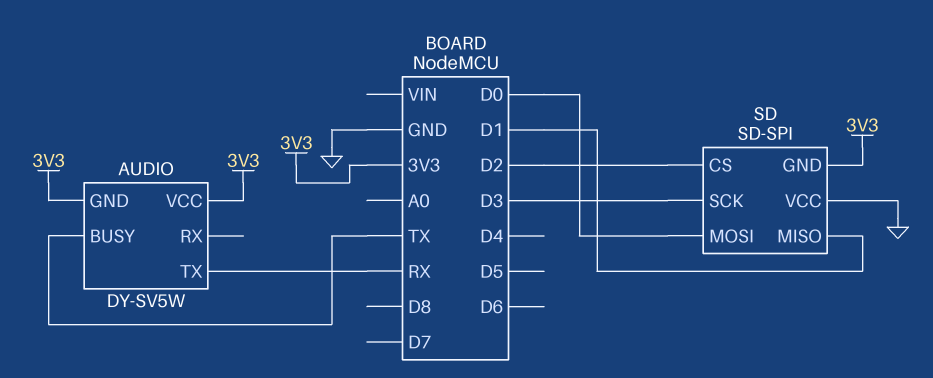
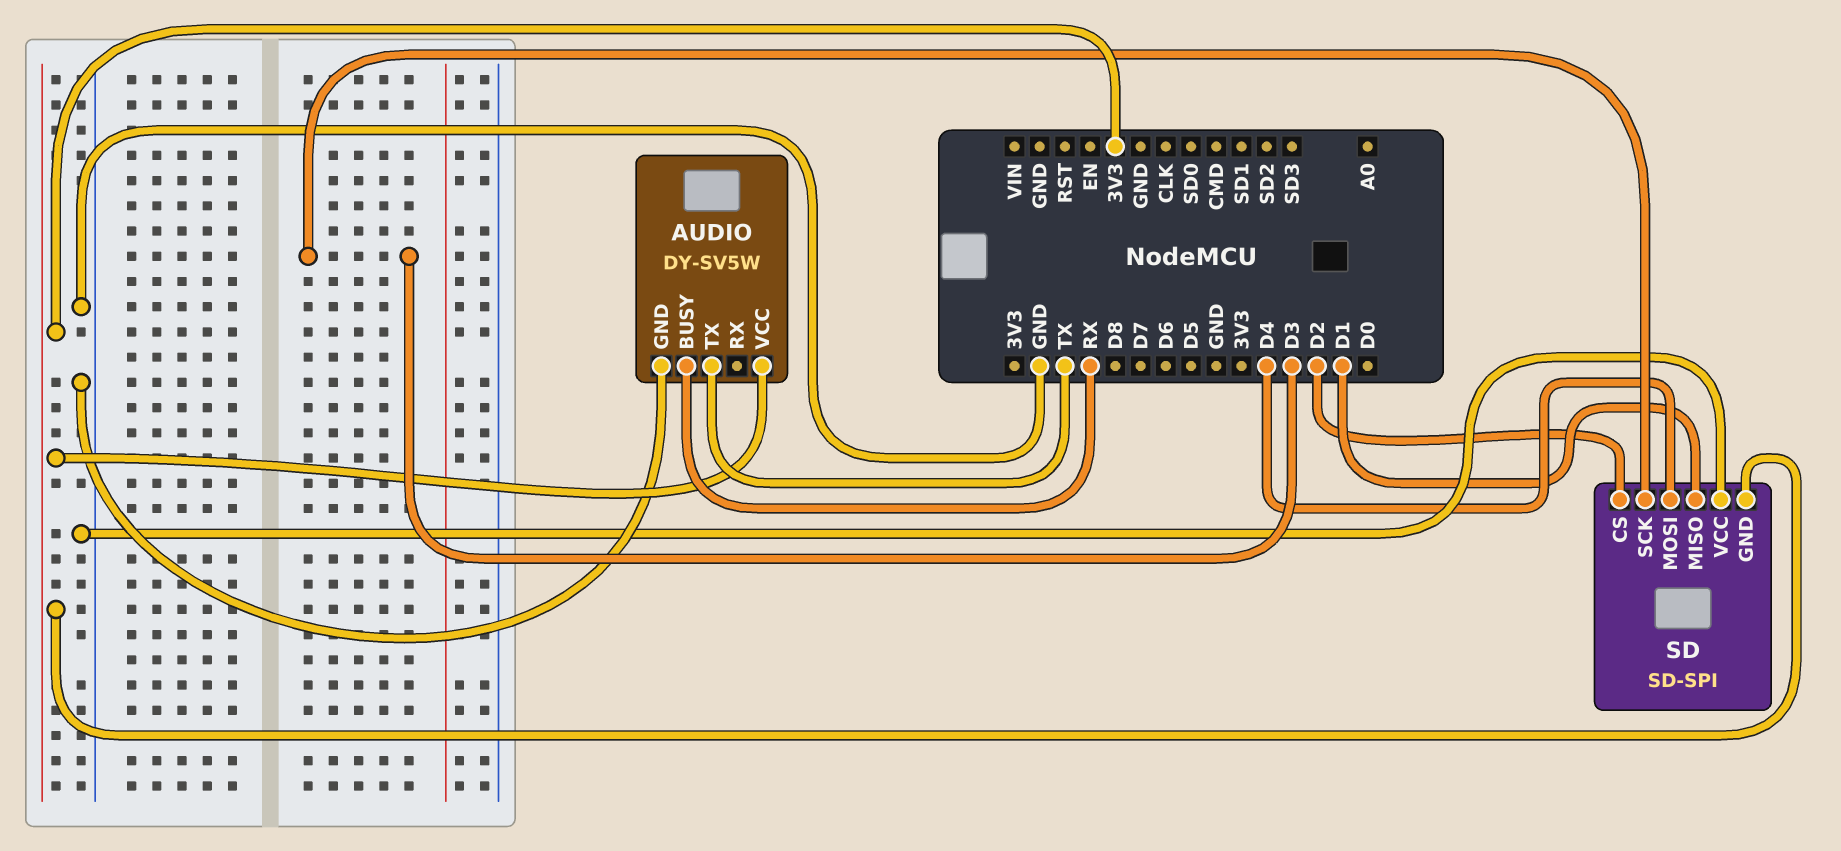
AUDIO pin BUSY: TX -> RX
AUDIO pin GND: 3V3 -> GND
AUDIO pin TX: RX -> TX
SD pin MOSI: D0 -> D4

